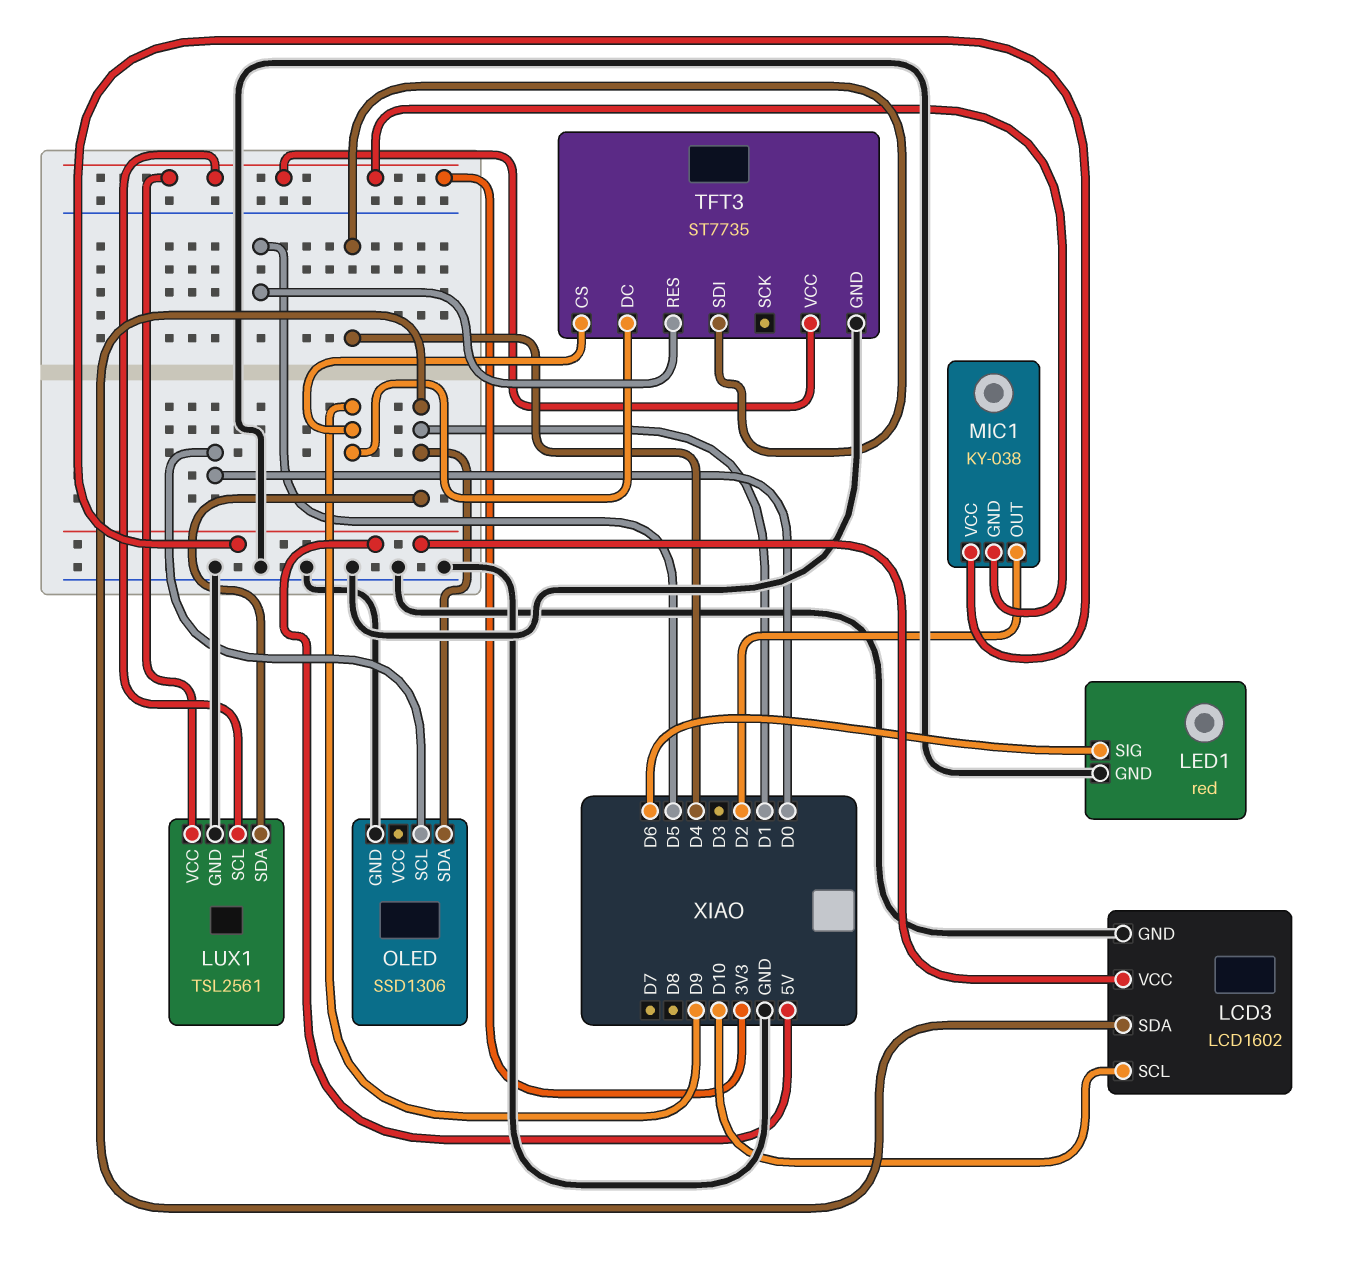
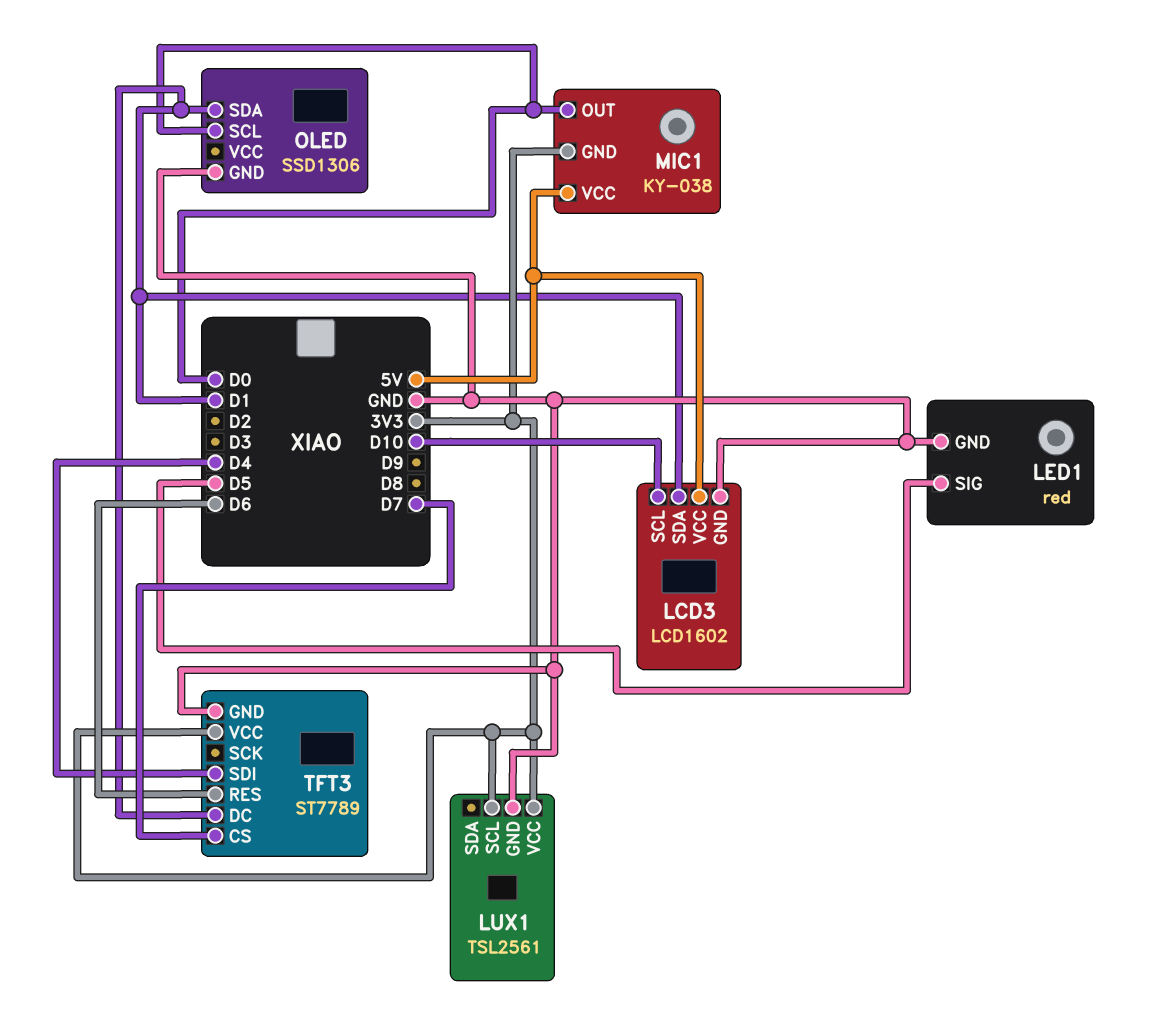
LED1 pin SIG: D6 -> D5
LUX1 pin SDA: D1 -> none
MIC1 pin OUT: D2 -> D0
TFT3: ST7735 -> ST7789
TFT3 pin CS: D9 -> D7
TFT3 pin DC: D9 -> D1
TFT3 pin RES: D5 -> D6

